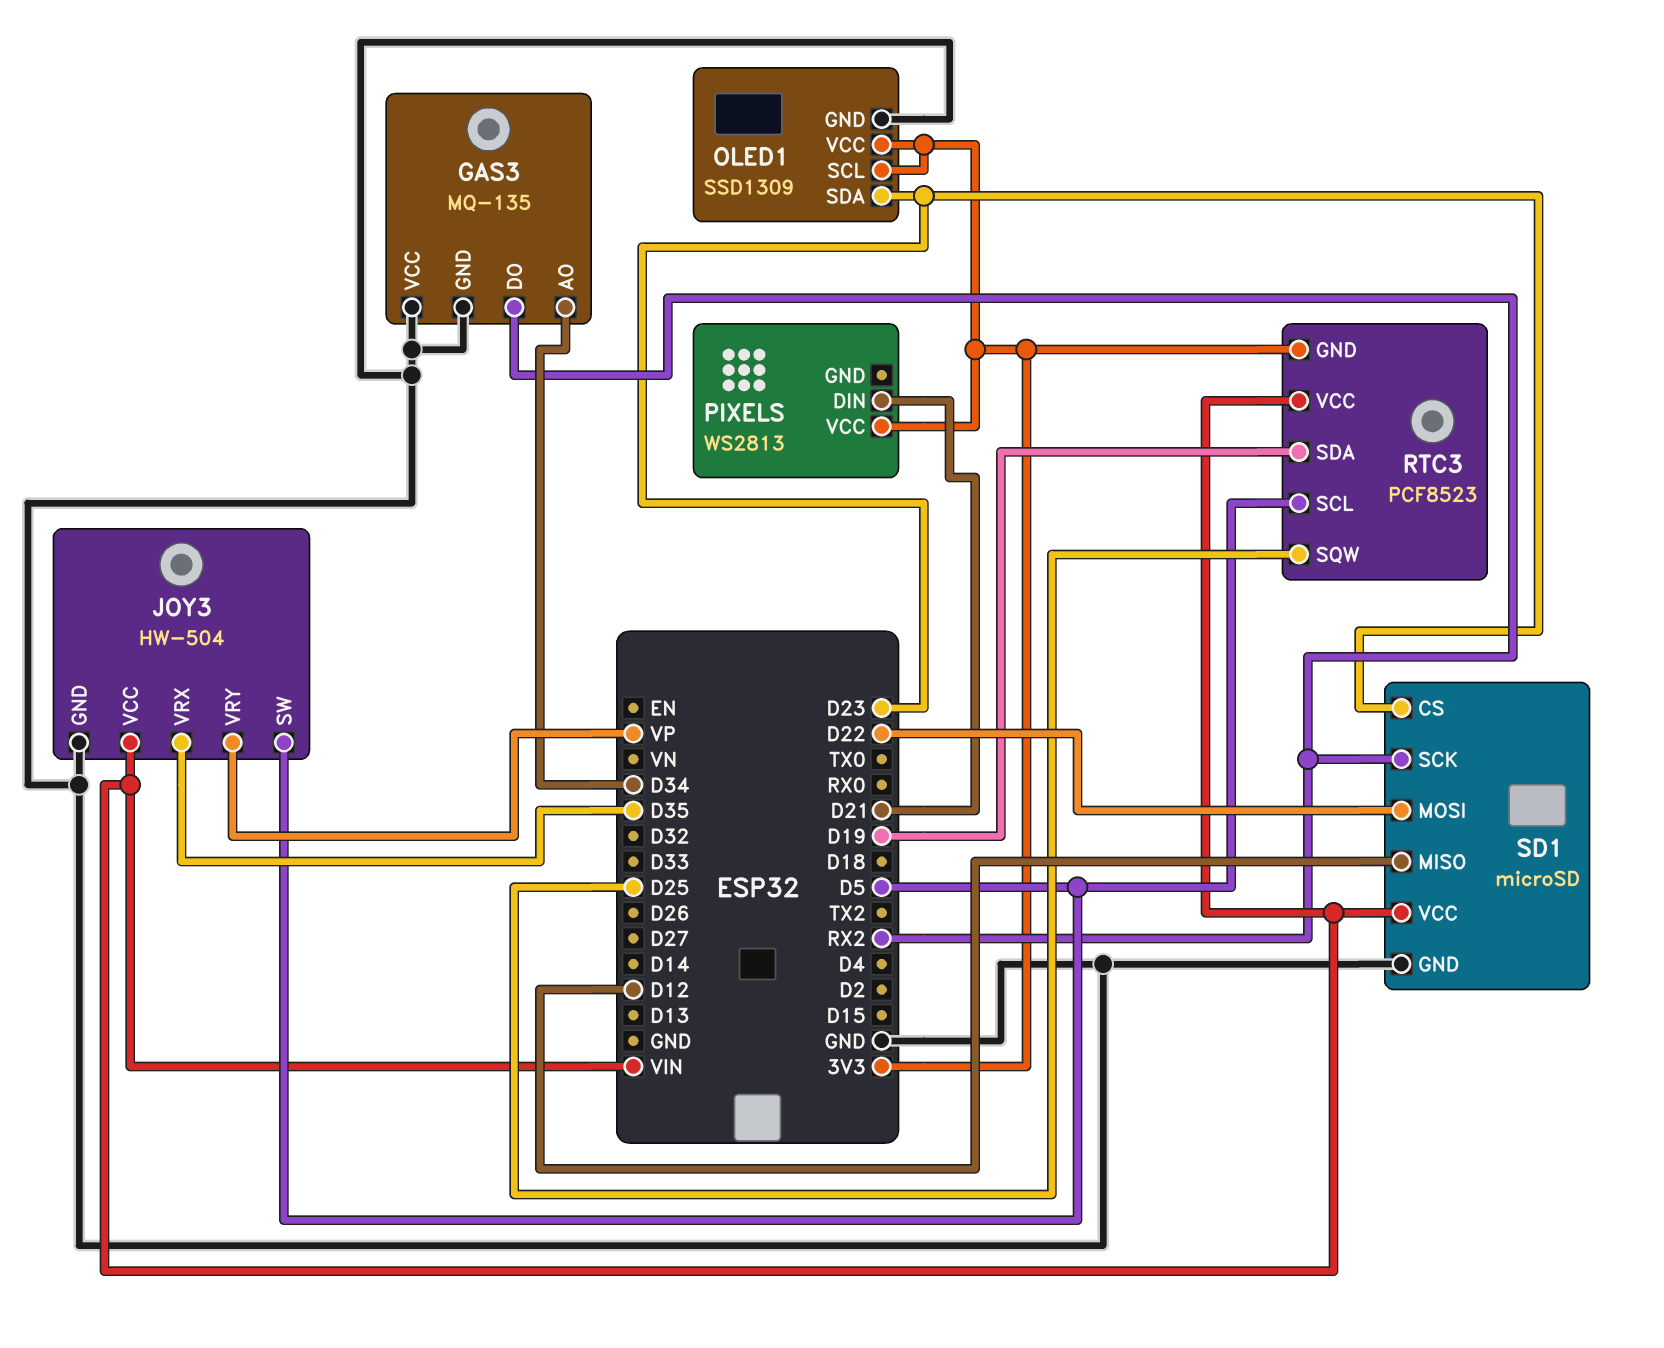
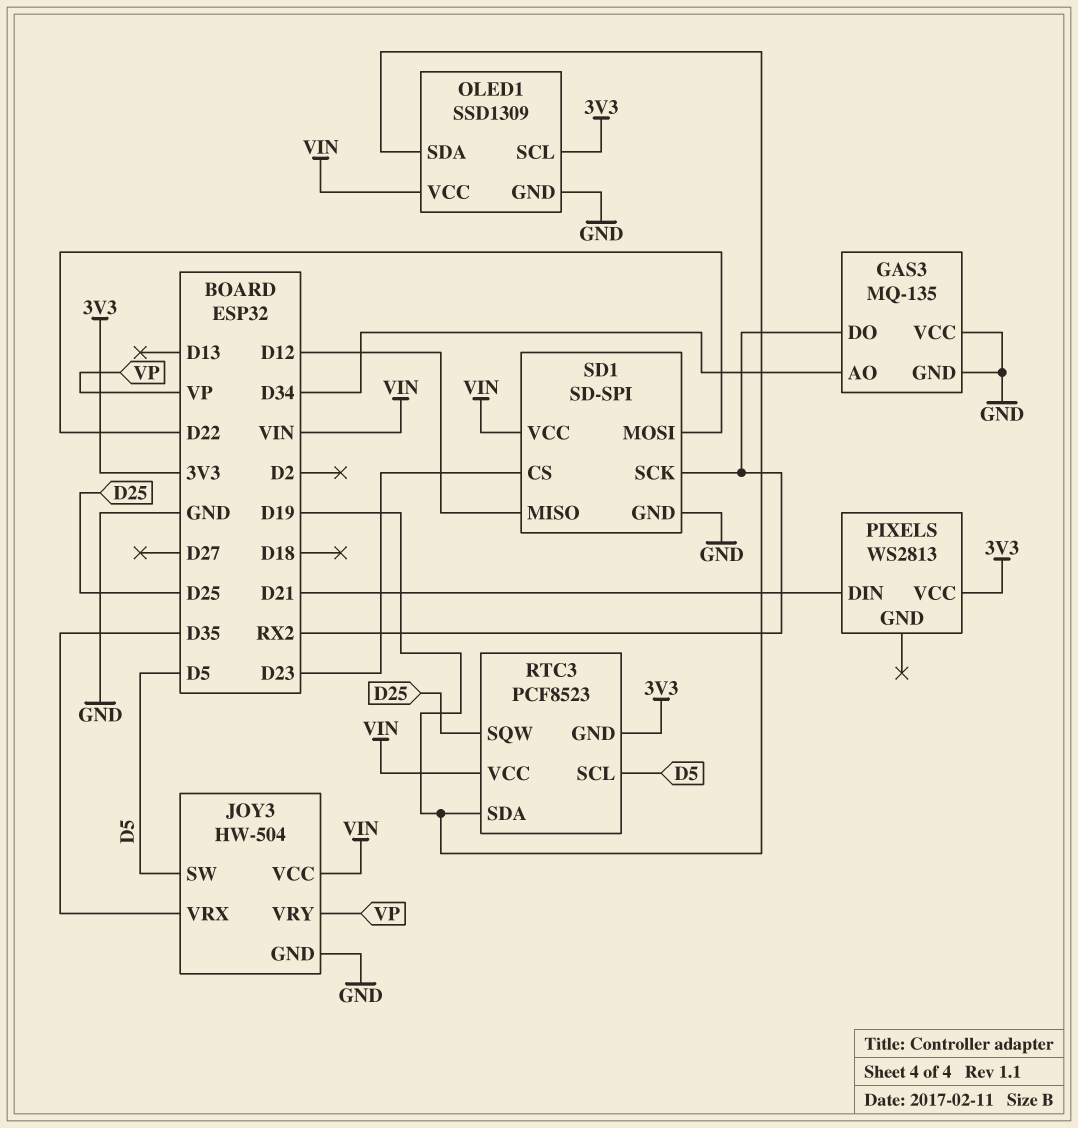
OLED1 pin SDA: D23 -> D19
OLED1 pin VCC: 3V3 -> VIN
SD1: microSD -> SD-SPI

